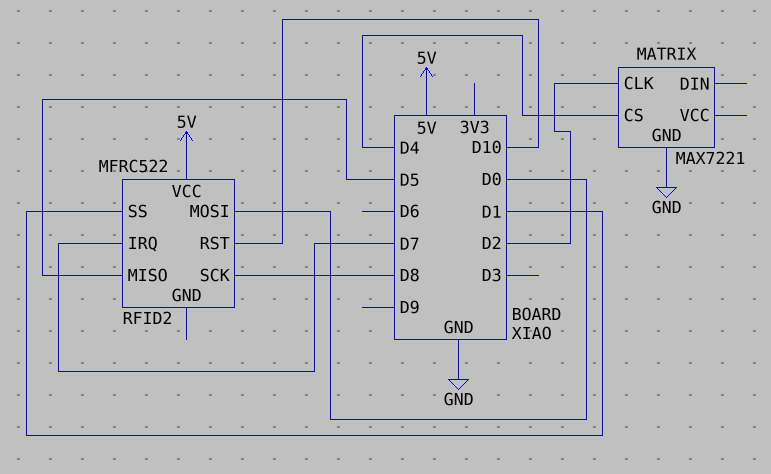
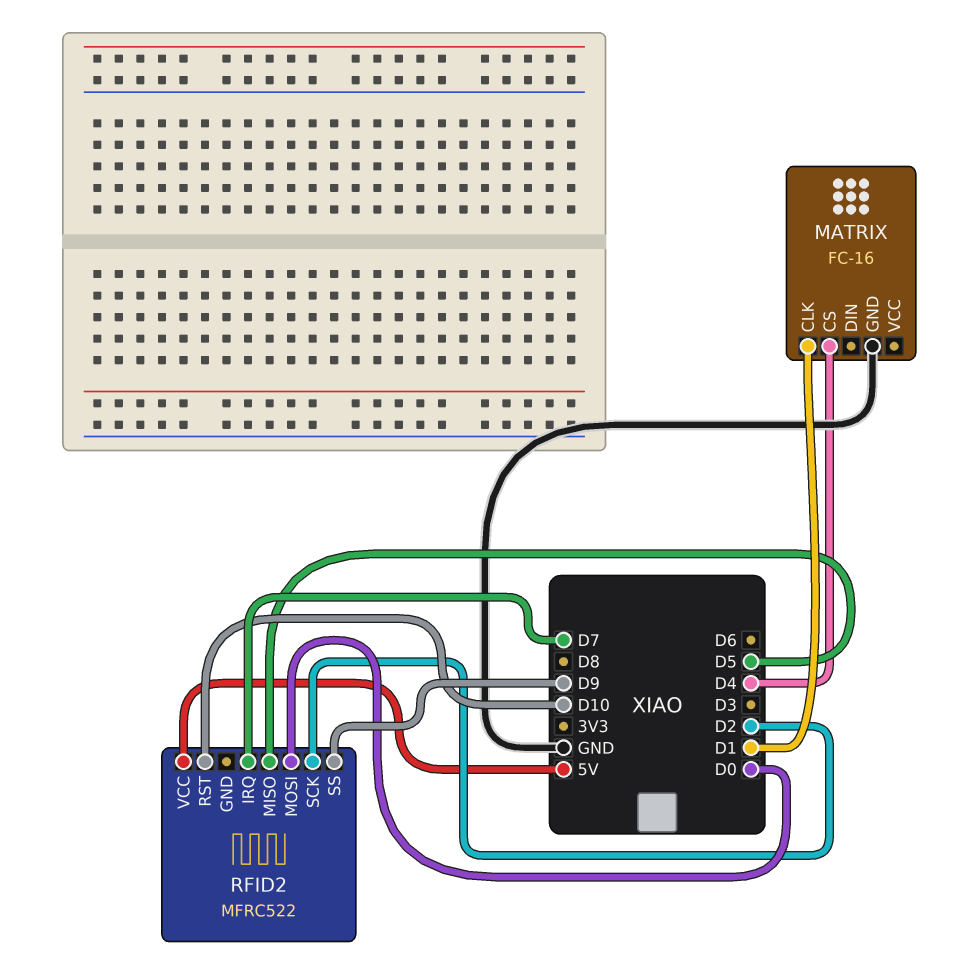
MATRIX: MAX7221 -> FC-16
MATRIX pin CLK: D2 -> D1
RFID2 pin SCK: D8 -> D2
RFID2 pin SS: D1 -> D9

